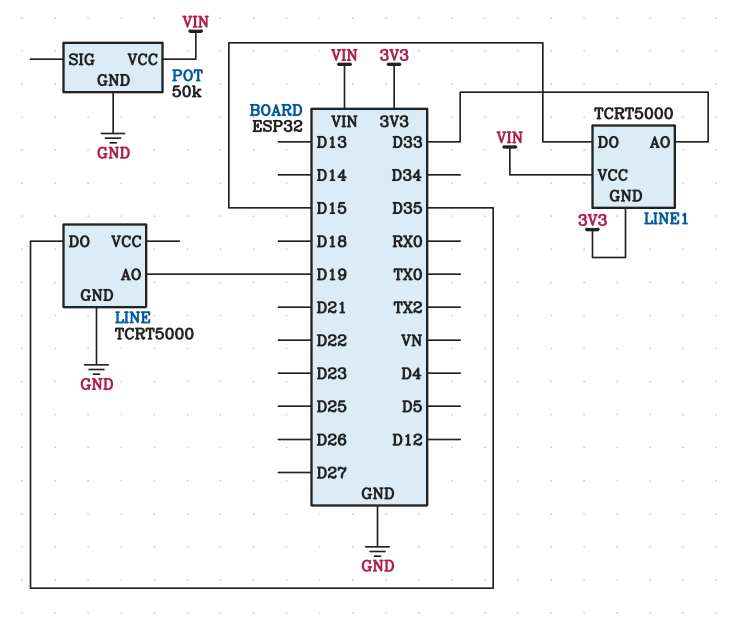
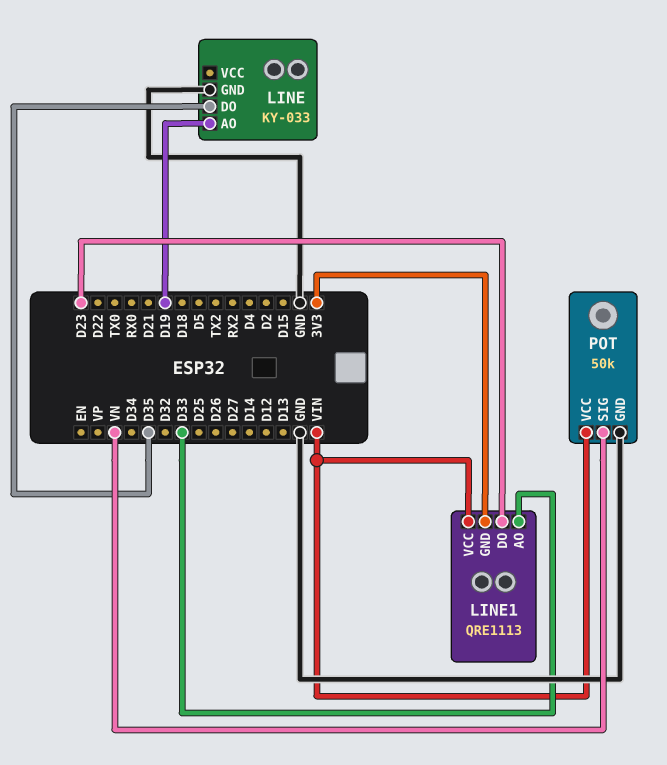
LINE: TCRT5000 -> KY-033
LINE1: TCRT5000 -> QRE1113
LINE1 pin DO: D15 -> D23
POT pin SIG: none -> VN

